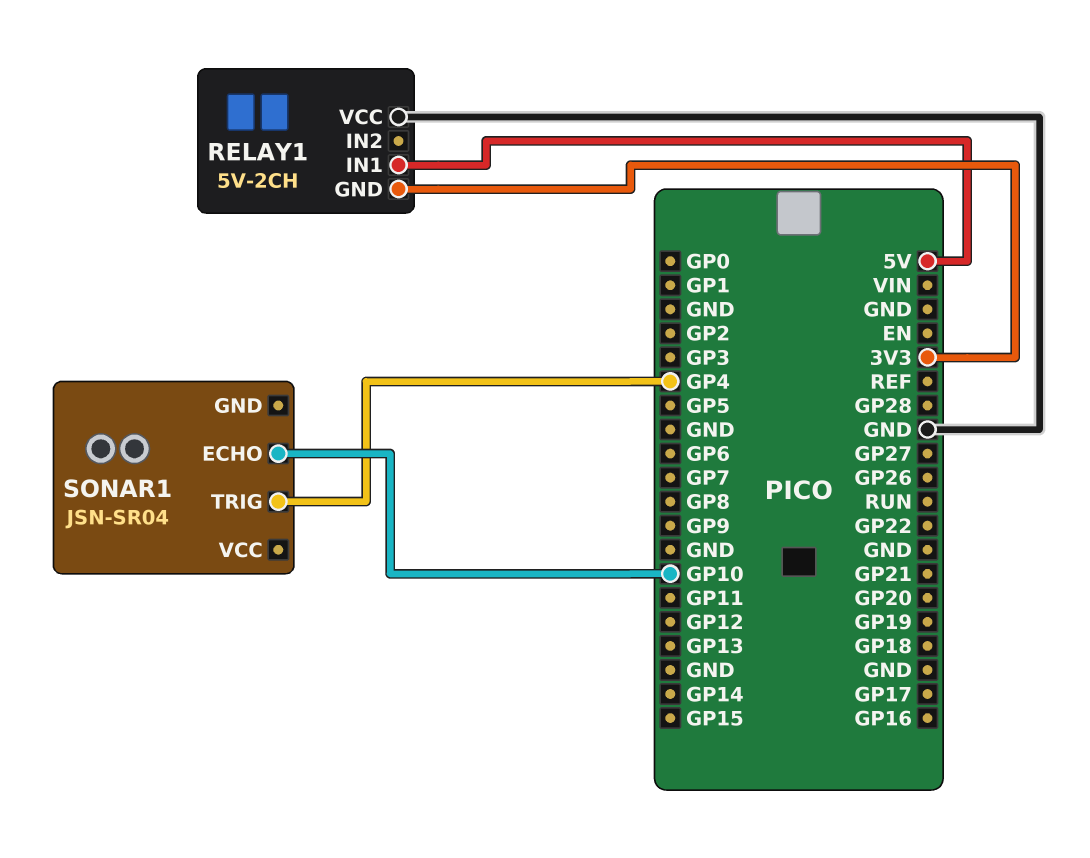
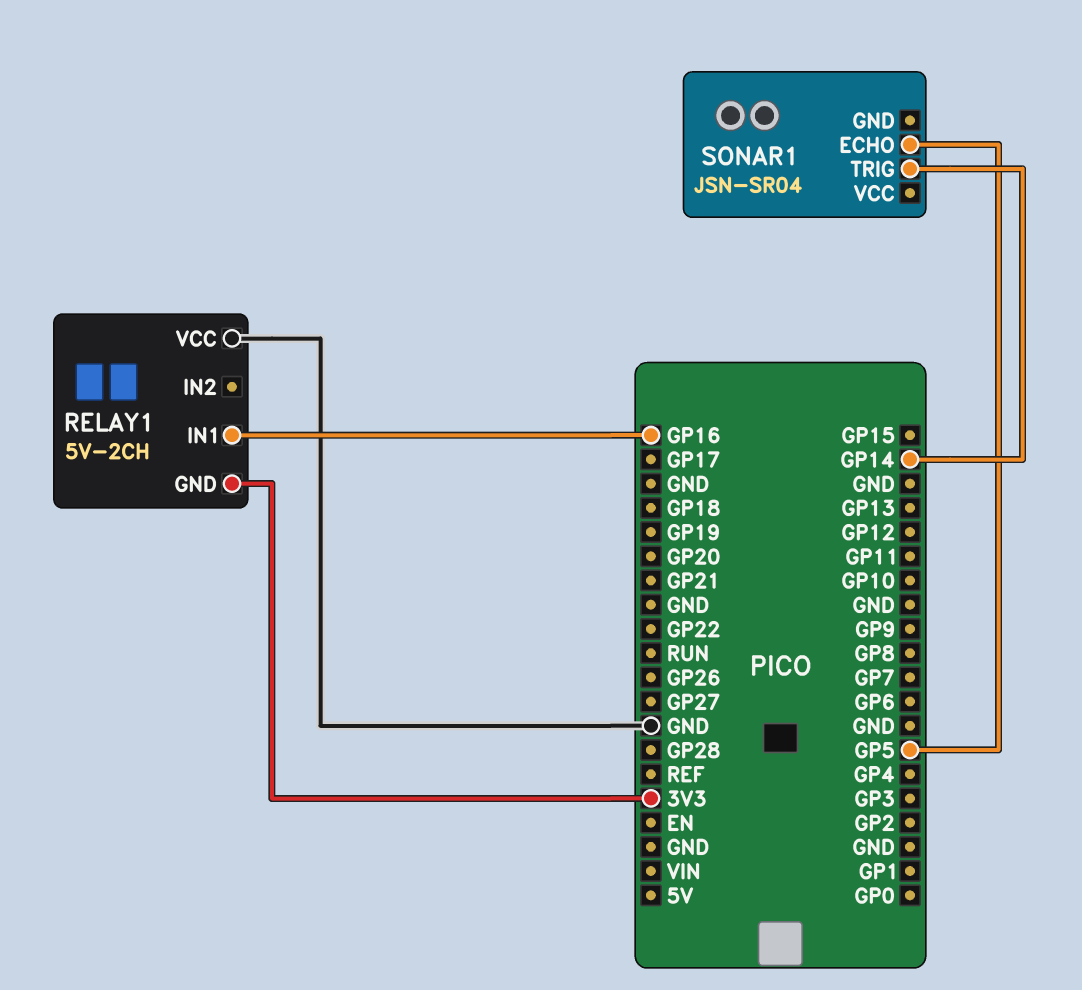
RELAY1 pin IN1: 5V -> GP16
SONAR1 pin ECHO: GP10 -> GP5
SONAR1 pin TRIG: GP4 -> GP14

